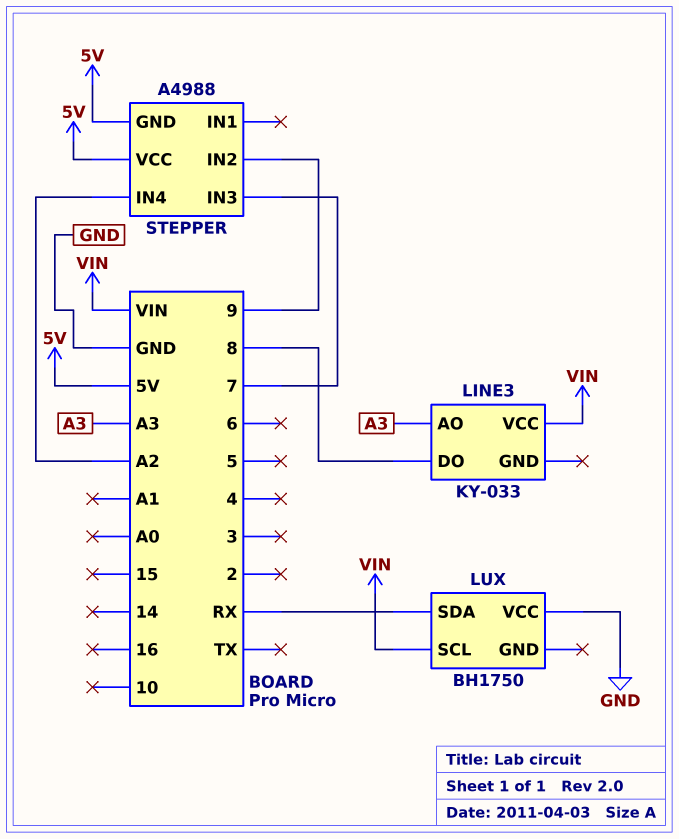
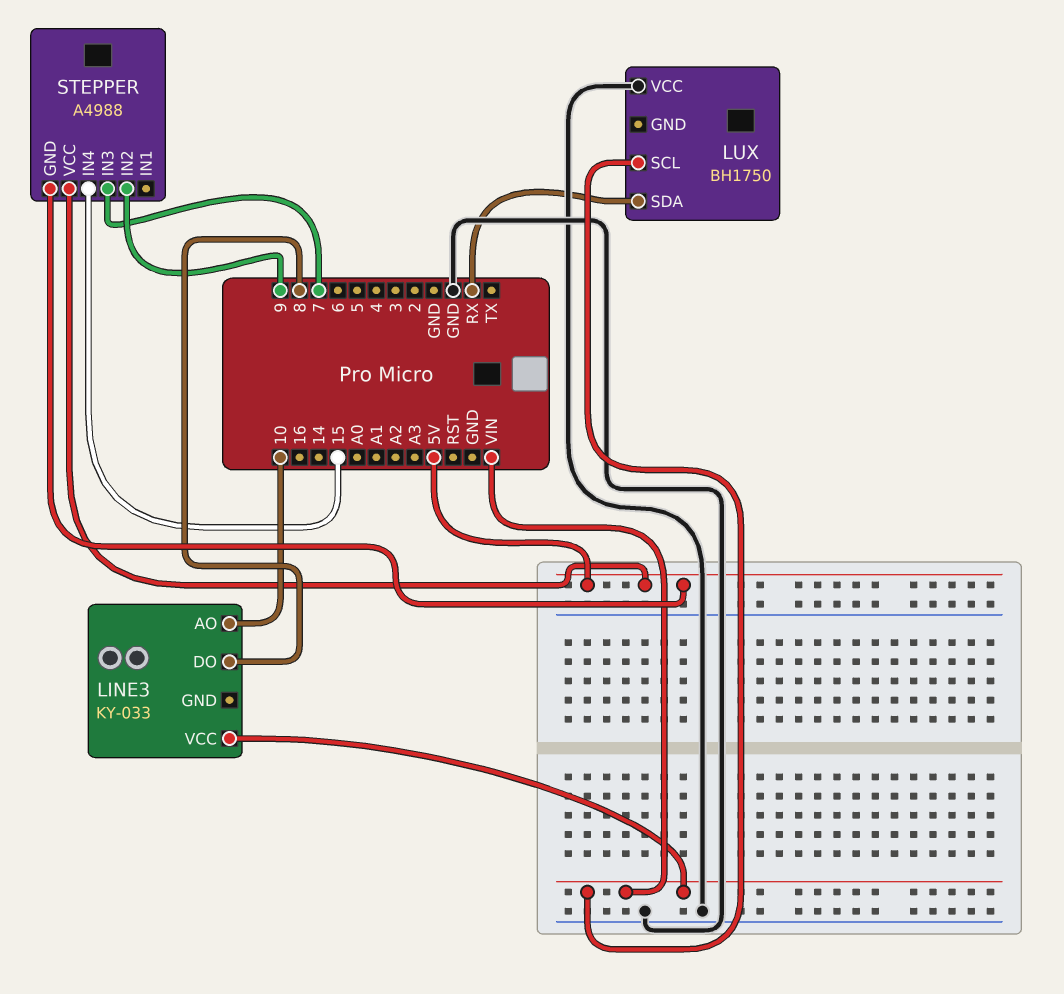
LINE3 pin AO: A3 -> 10
STEPPER pin IN4: A2 -> 15

